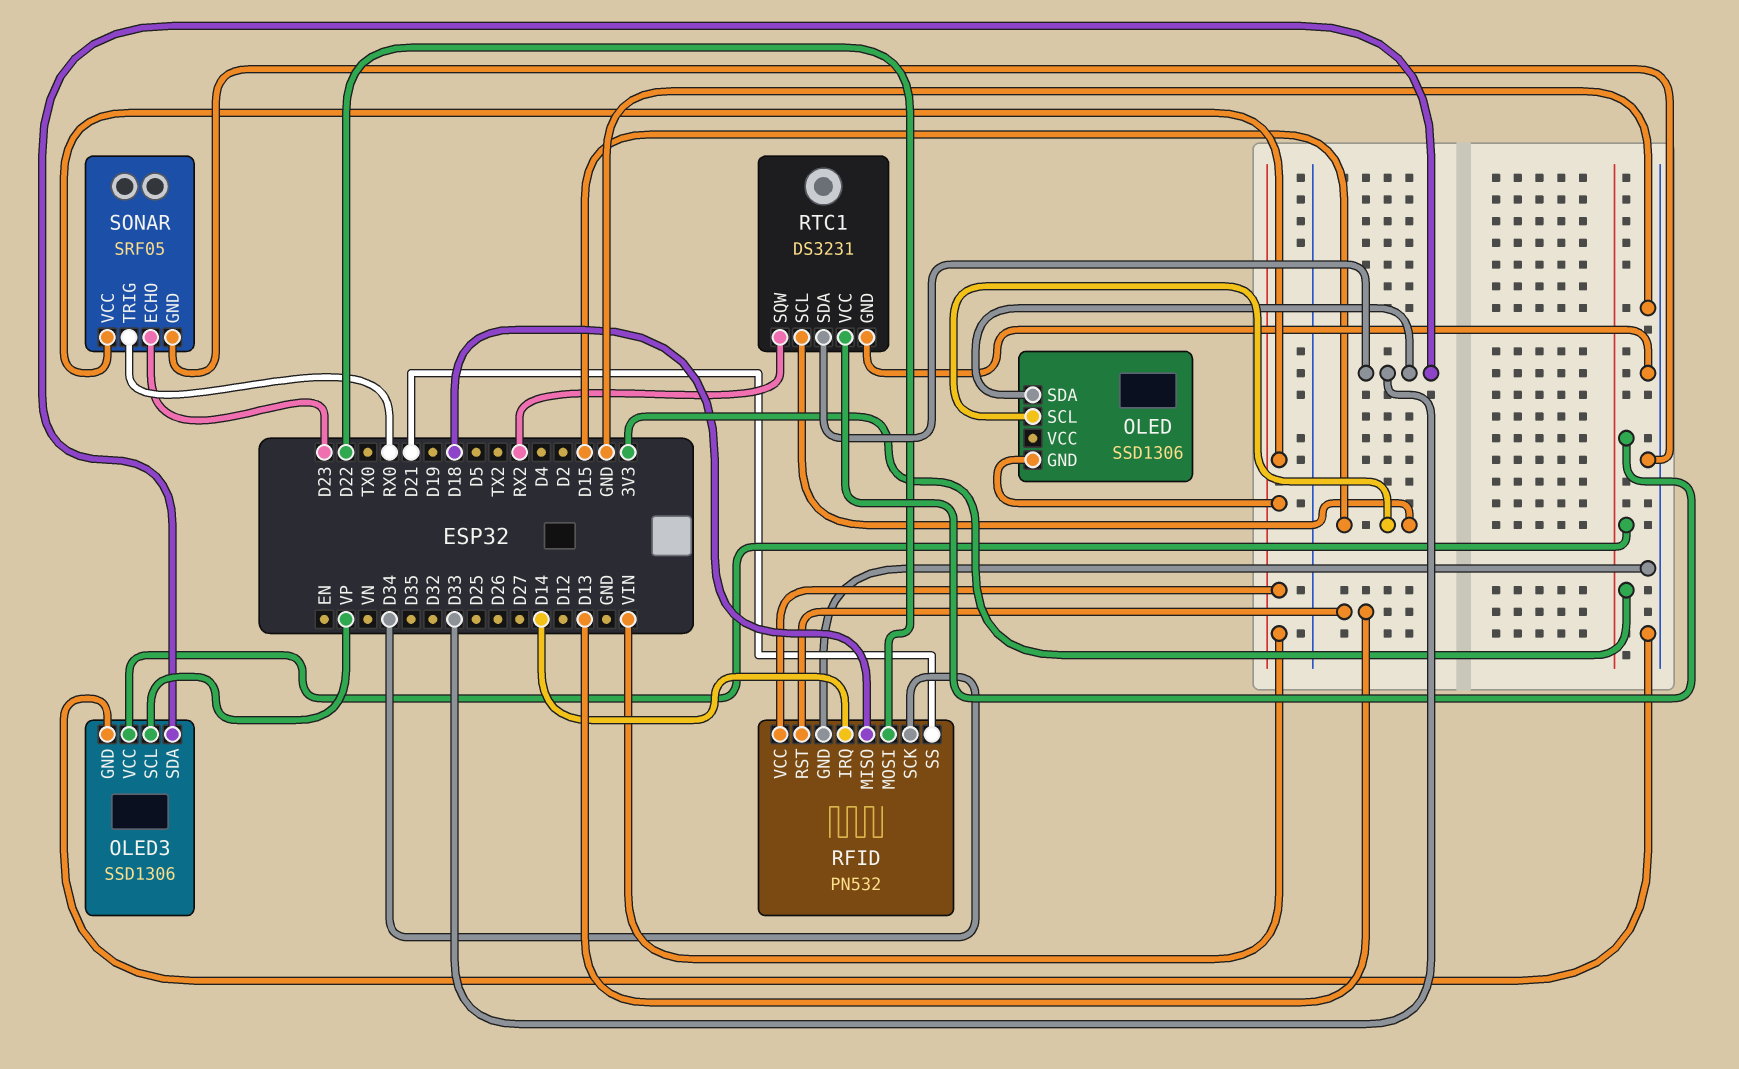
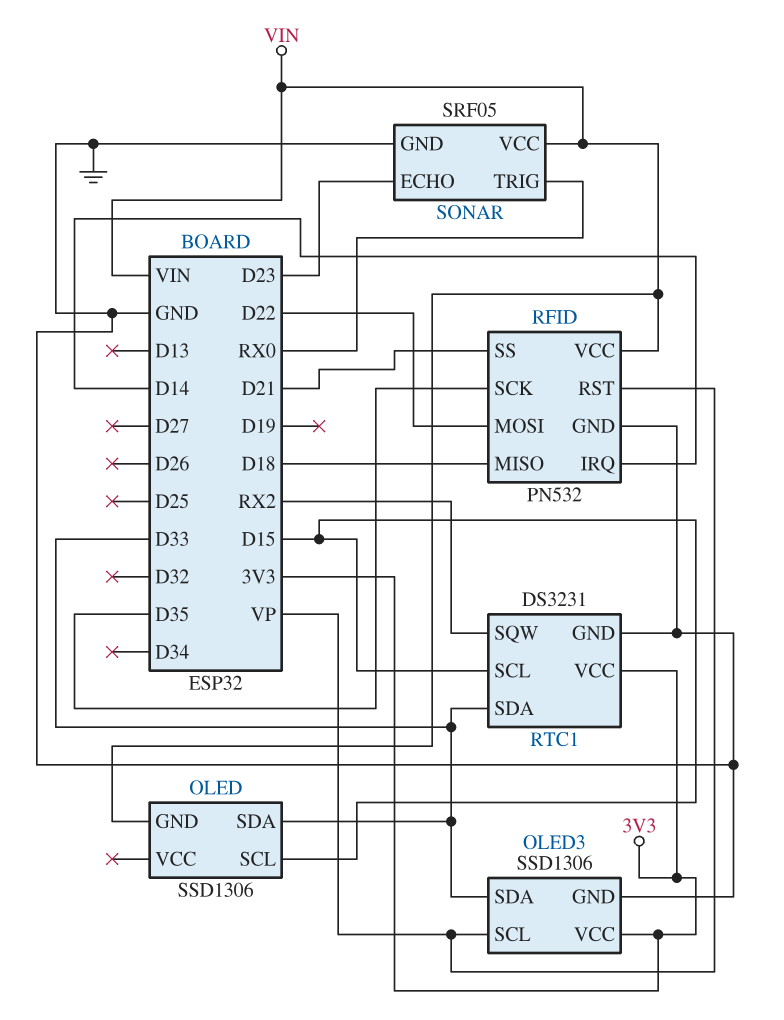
RFID pin RST: D13 -> VP
RFID pin SCK: D34 -> D35

